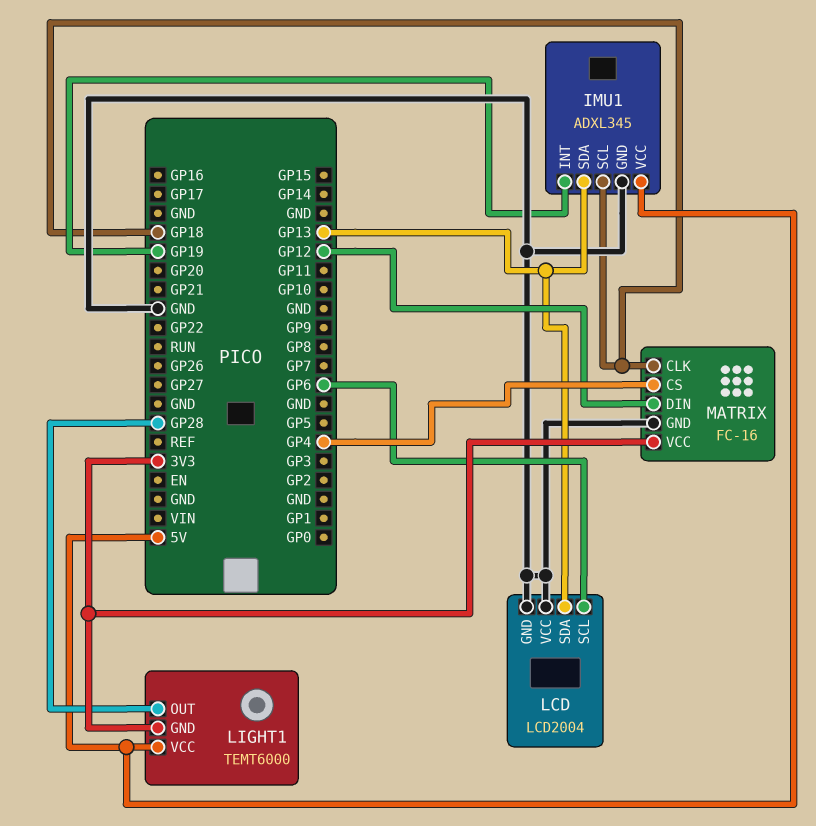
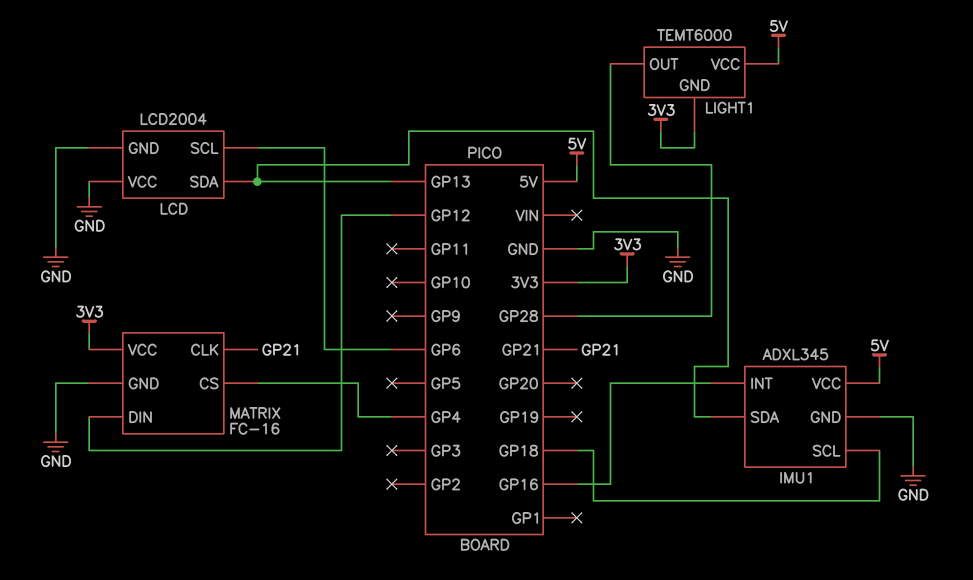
IMU1 pin INT: GP19 -> GP16
MATRIX pin CLK: GP18 -> GP21

